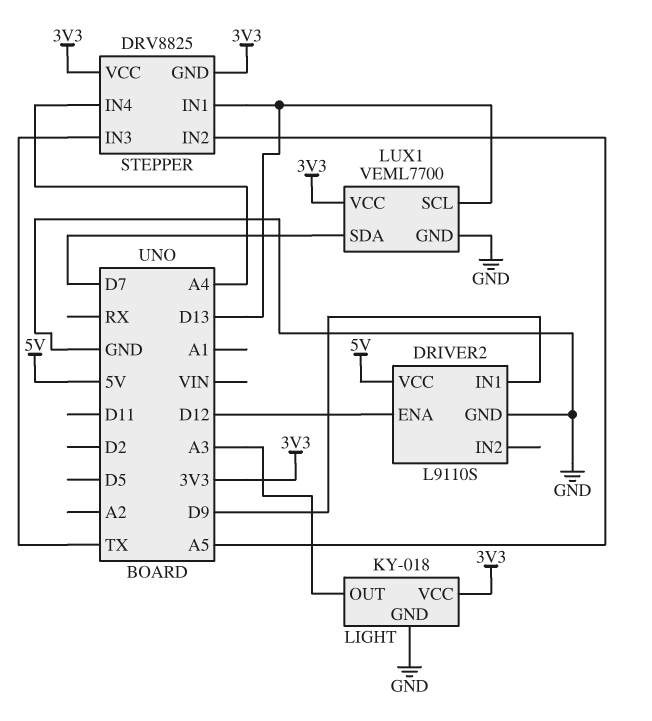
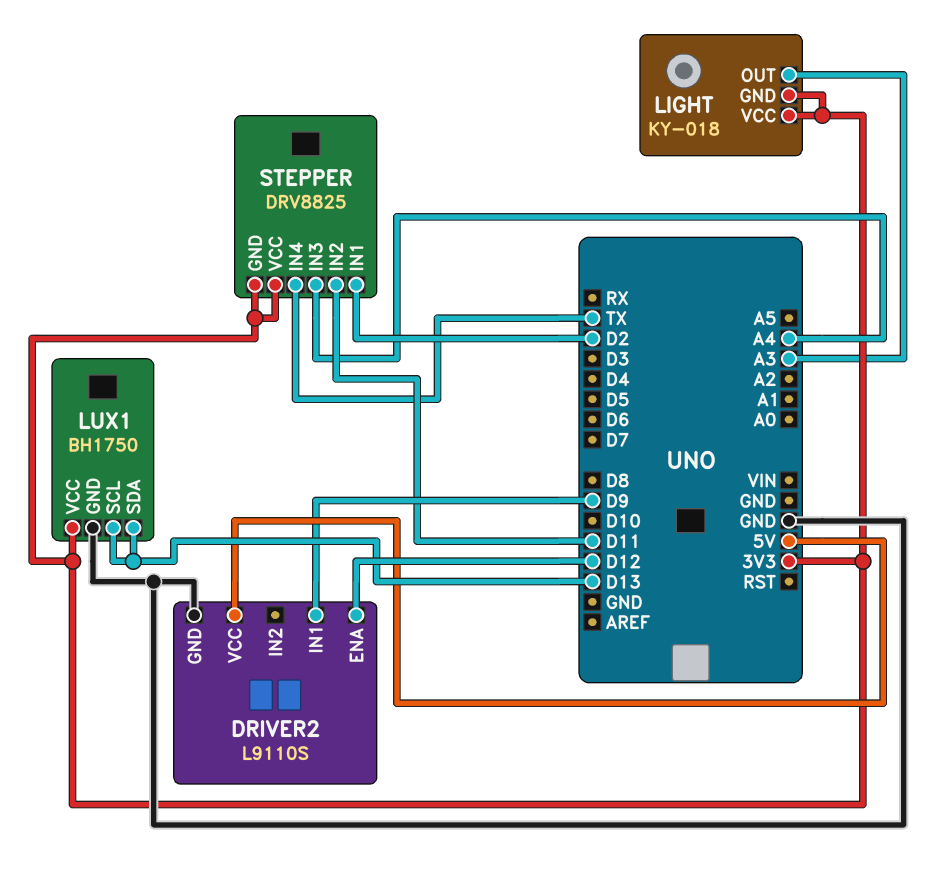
LIGHT pin GND: GND -> 3V3
LUX1: VEML7700 -> BH1750
LUX1 pin SDA: D7 -> D13
STEPPER pin IN1: D13 -> D2
STEPPER pin IN2: A5 -> D11
STEPPER pin IN3: TX -> A4
STEPPER pin IN4: A4 -> TX

